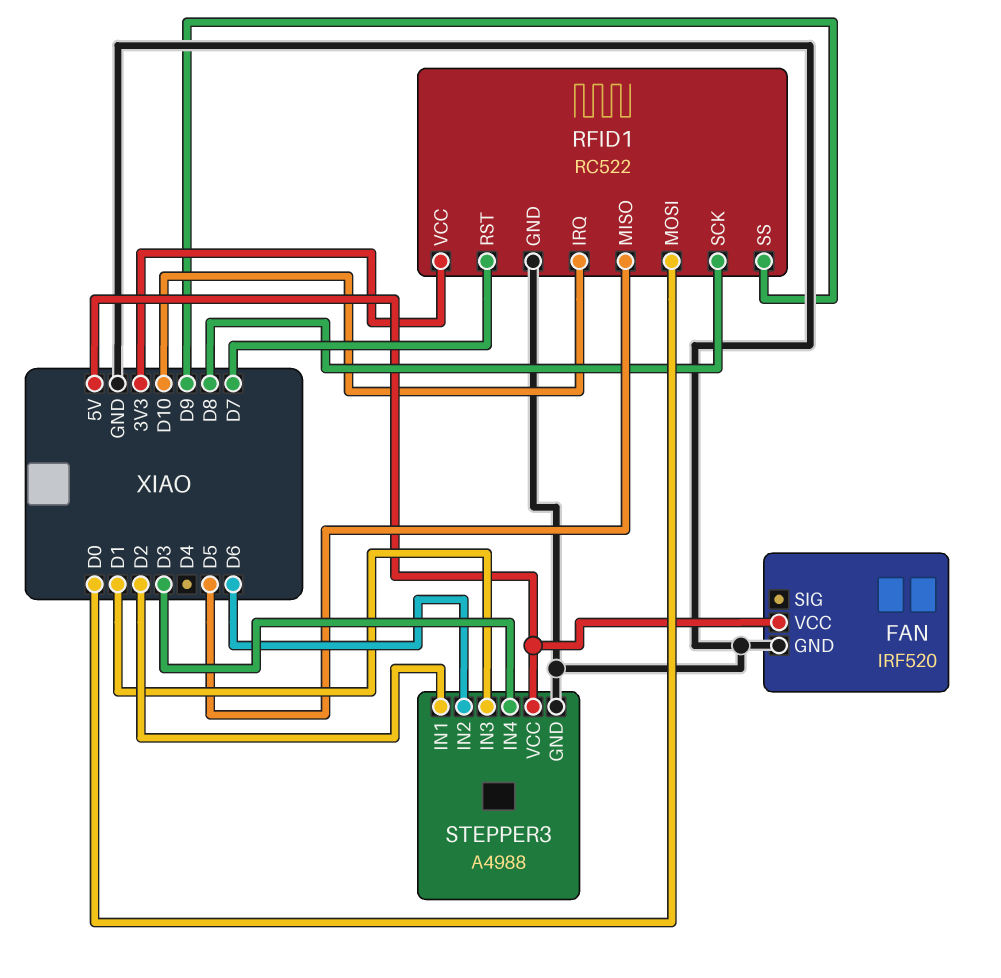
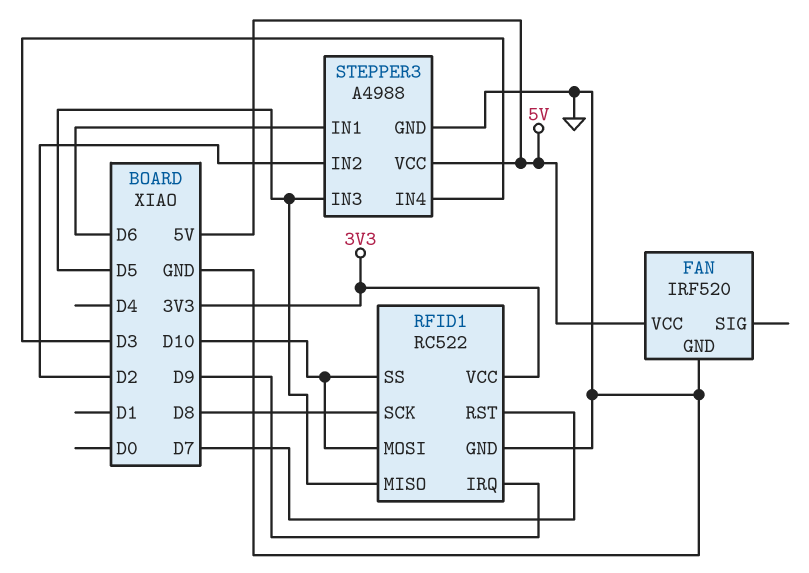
RFID1 pin IRQ: D10 -> D9
RFID1 pin MOSI: D0 -> D10
RFID1 pin SS: D9 -> D10
STEPPER3 pin IN1: D2 -> D6
STEPPER3 pin IN2: D6 -> D2
STEPPER3 pin IN3: D1 -> D5

